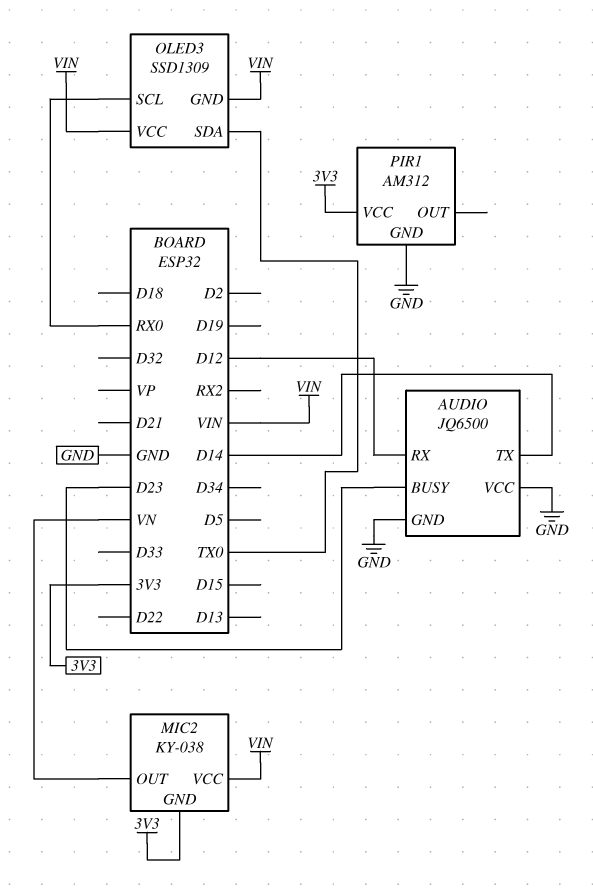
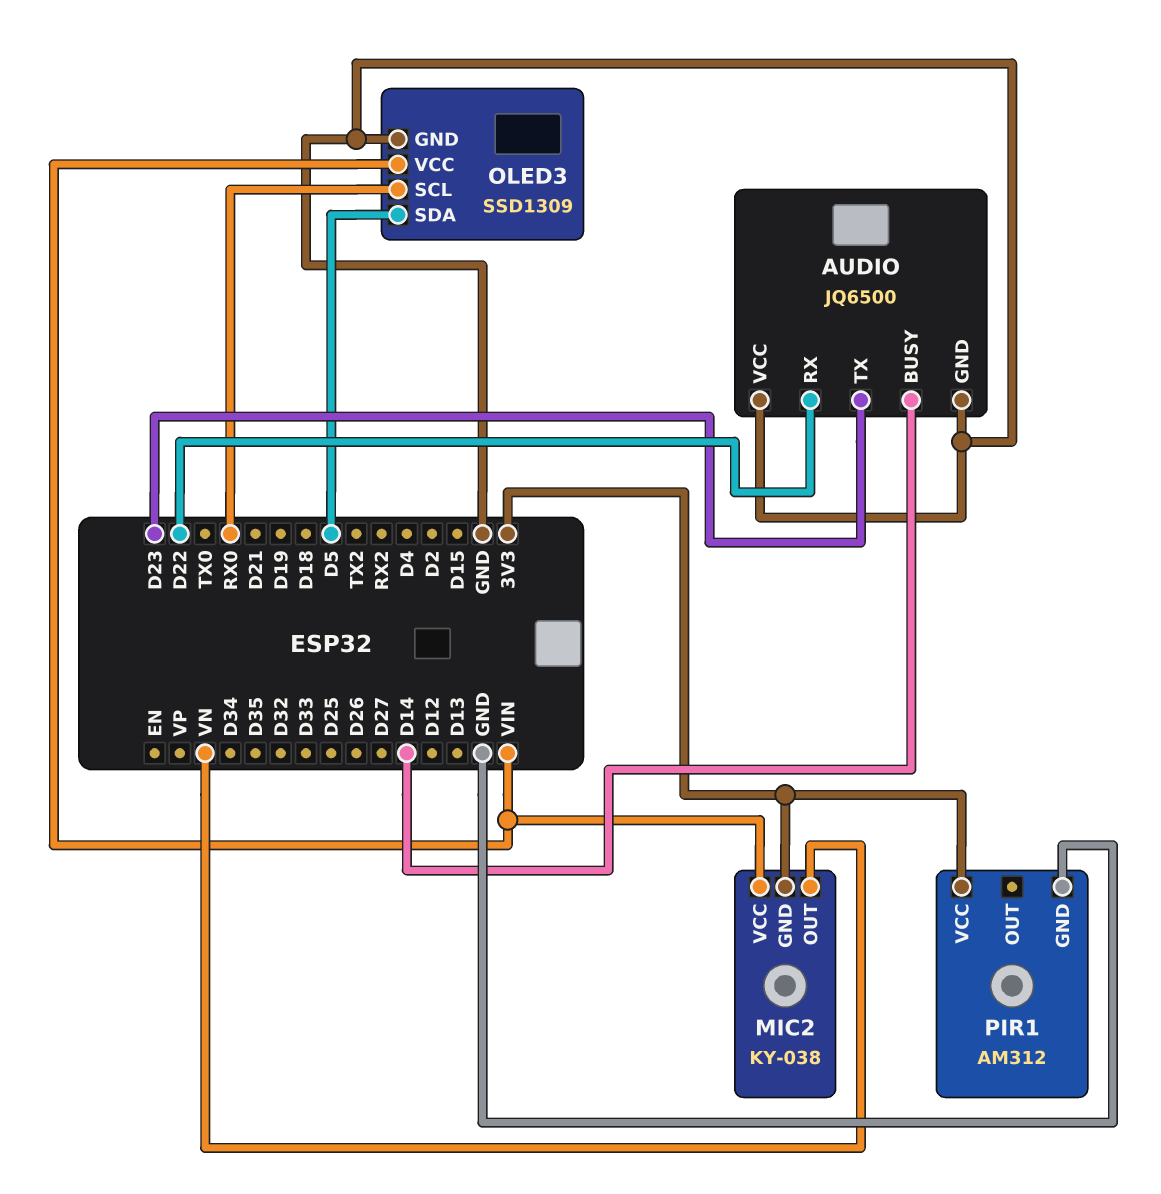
AUDIO pin BUSY: D23 -> D14
AUDIO pin RX: D12 -> D22
AUDIO pin TX: D14 -> D23
OLED3 pin GND: VIN -> GND
OLED3 pin SDA: TX0 -> D5

